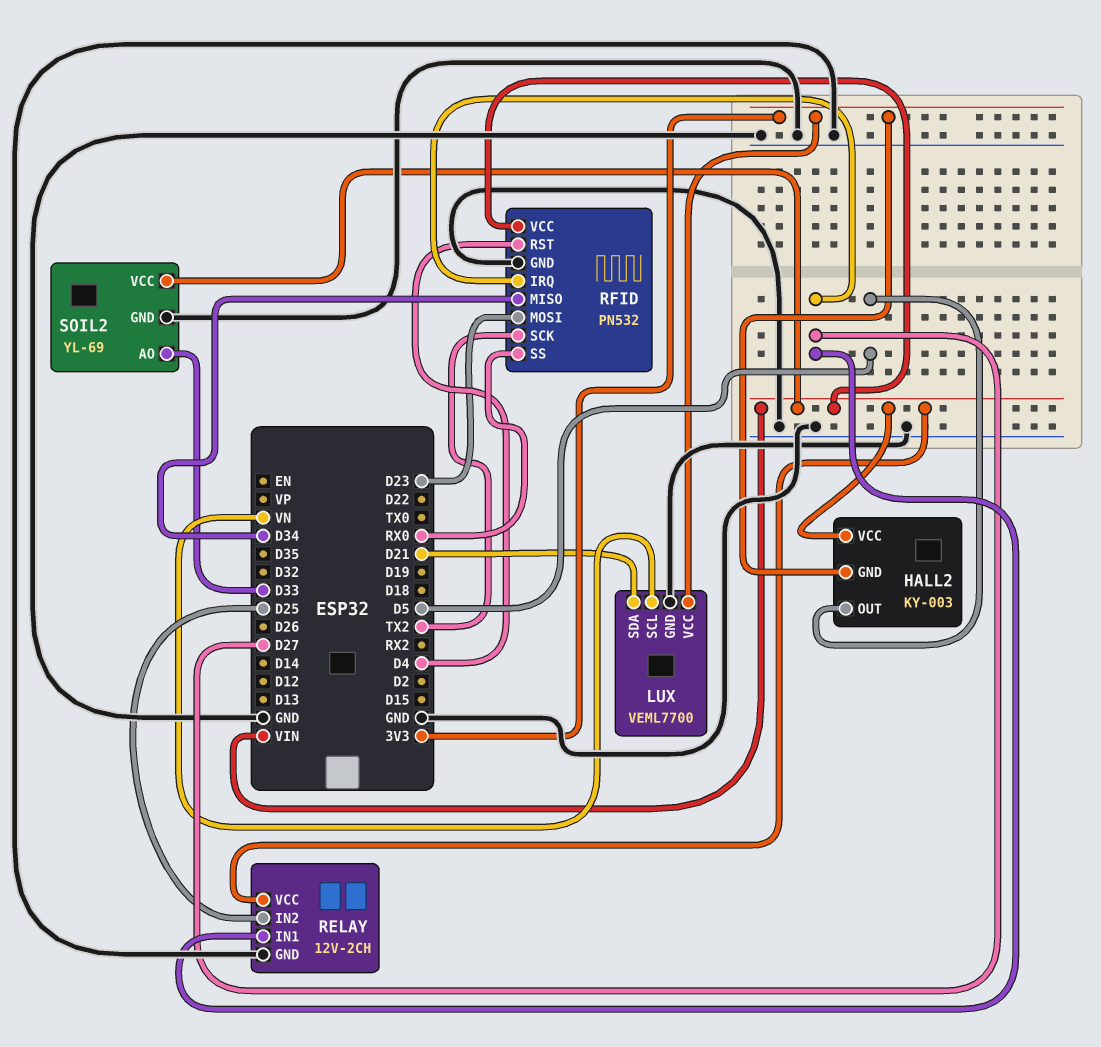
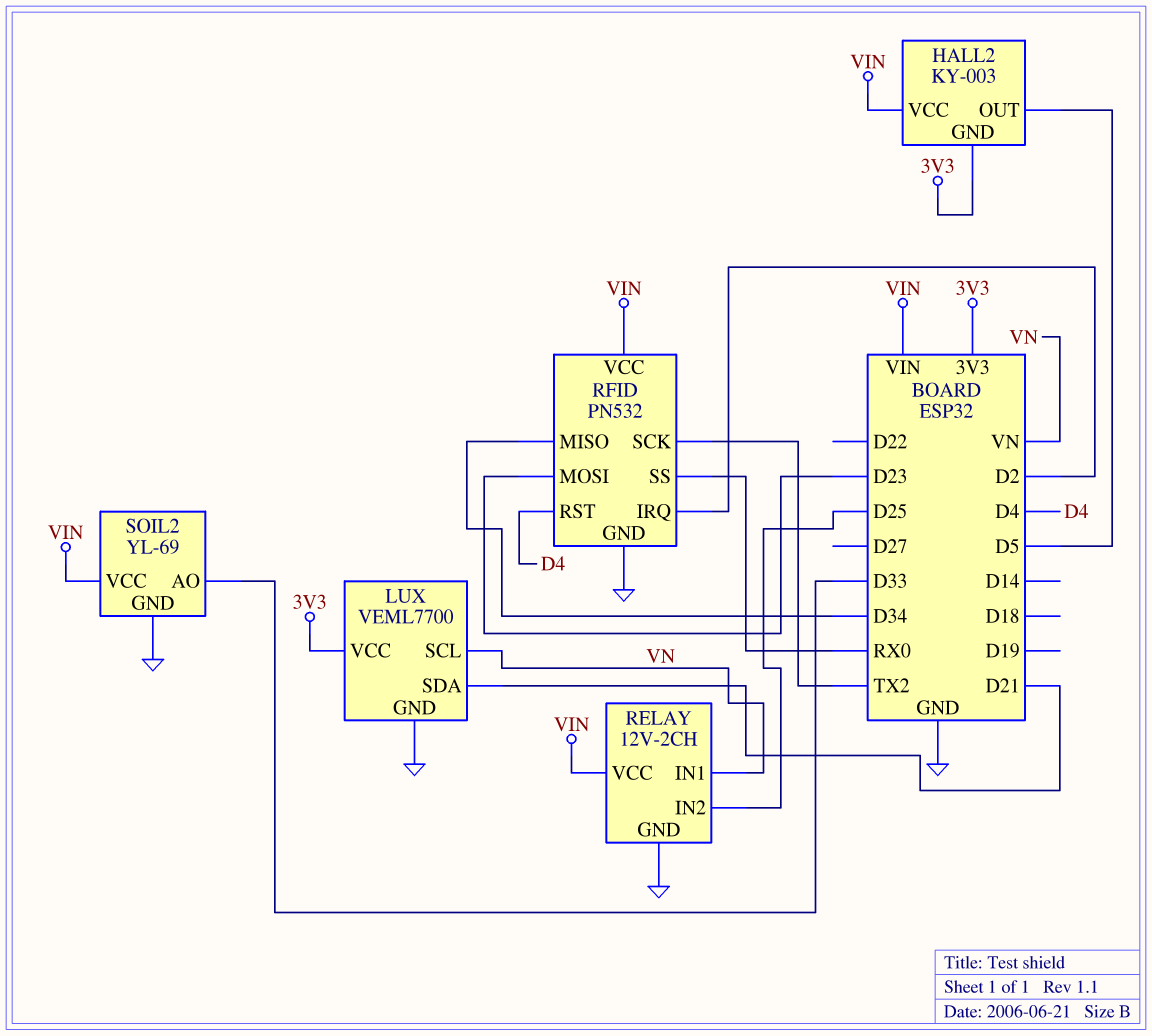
RELAY pin IN1: D27 -> VN
RFID pin IRQ: D27 -> D2

